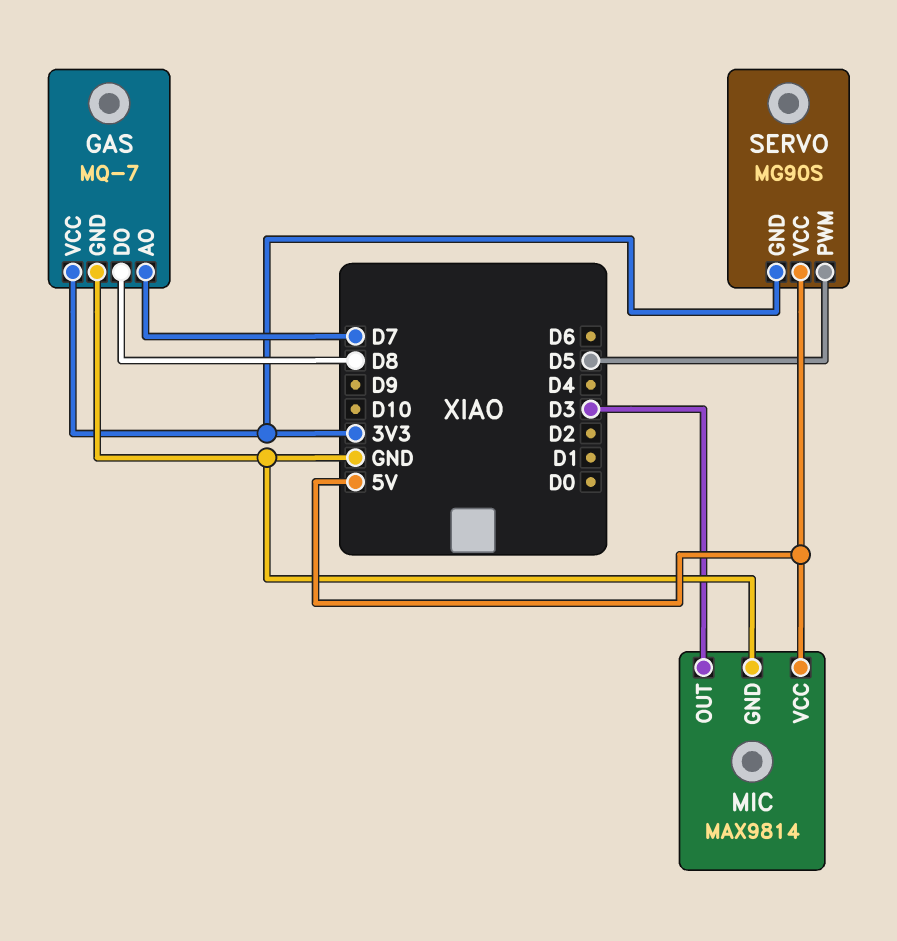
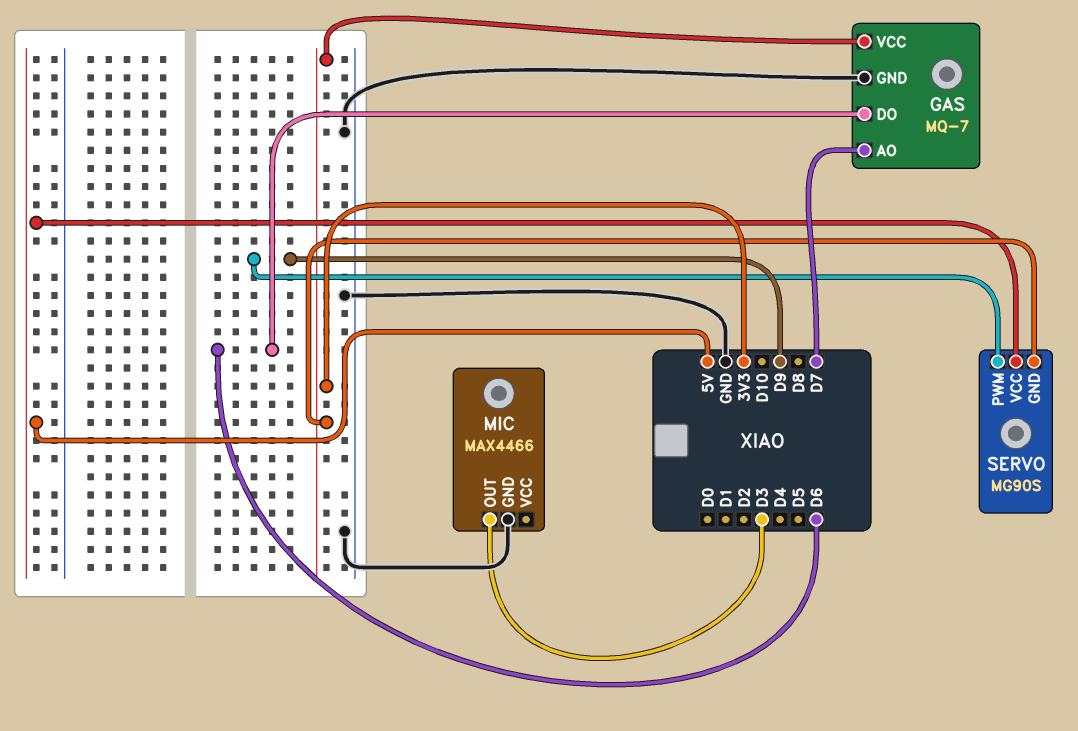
GAS pin DO: D8 -> D6
MIC: MAX9814 -> MAX4466
MIC pin VCC: 5V -> none
SERVO pin PWM: D5 -> D9

